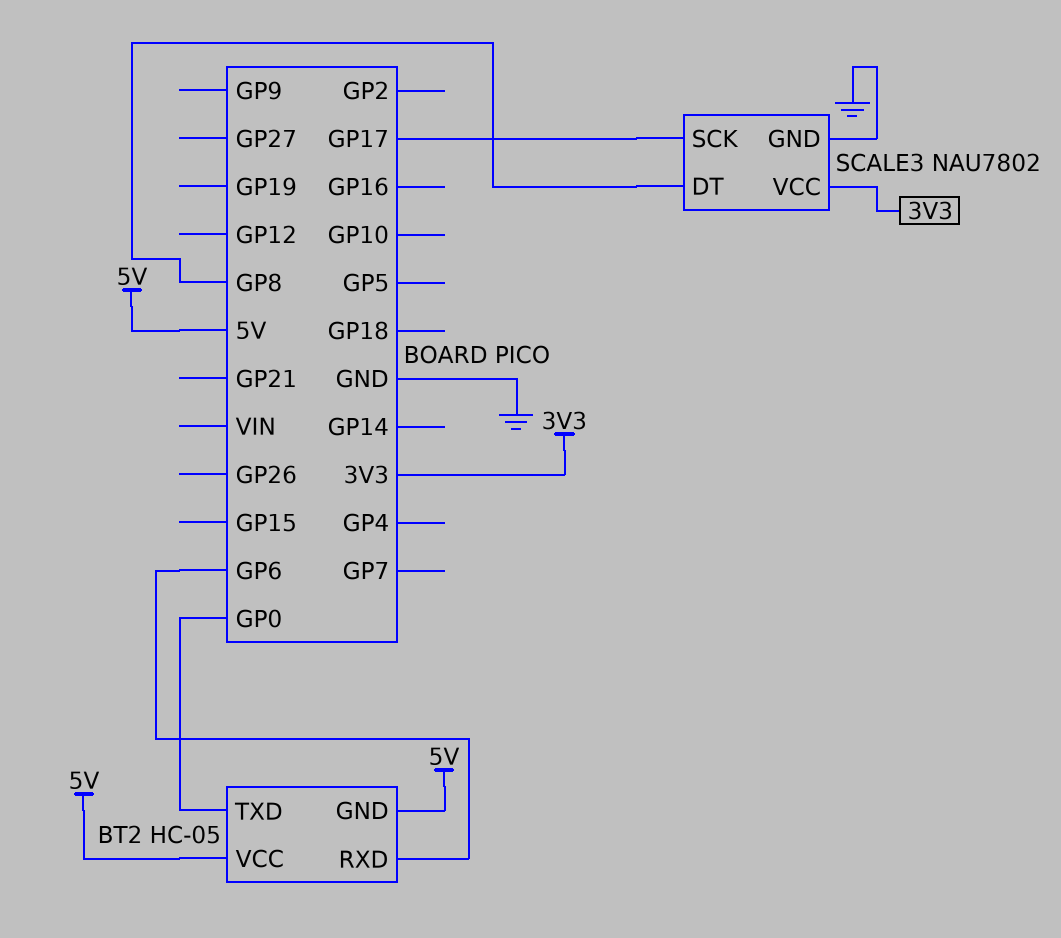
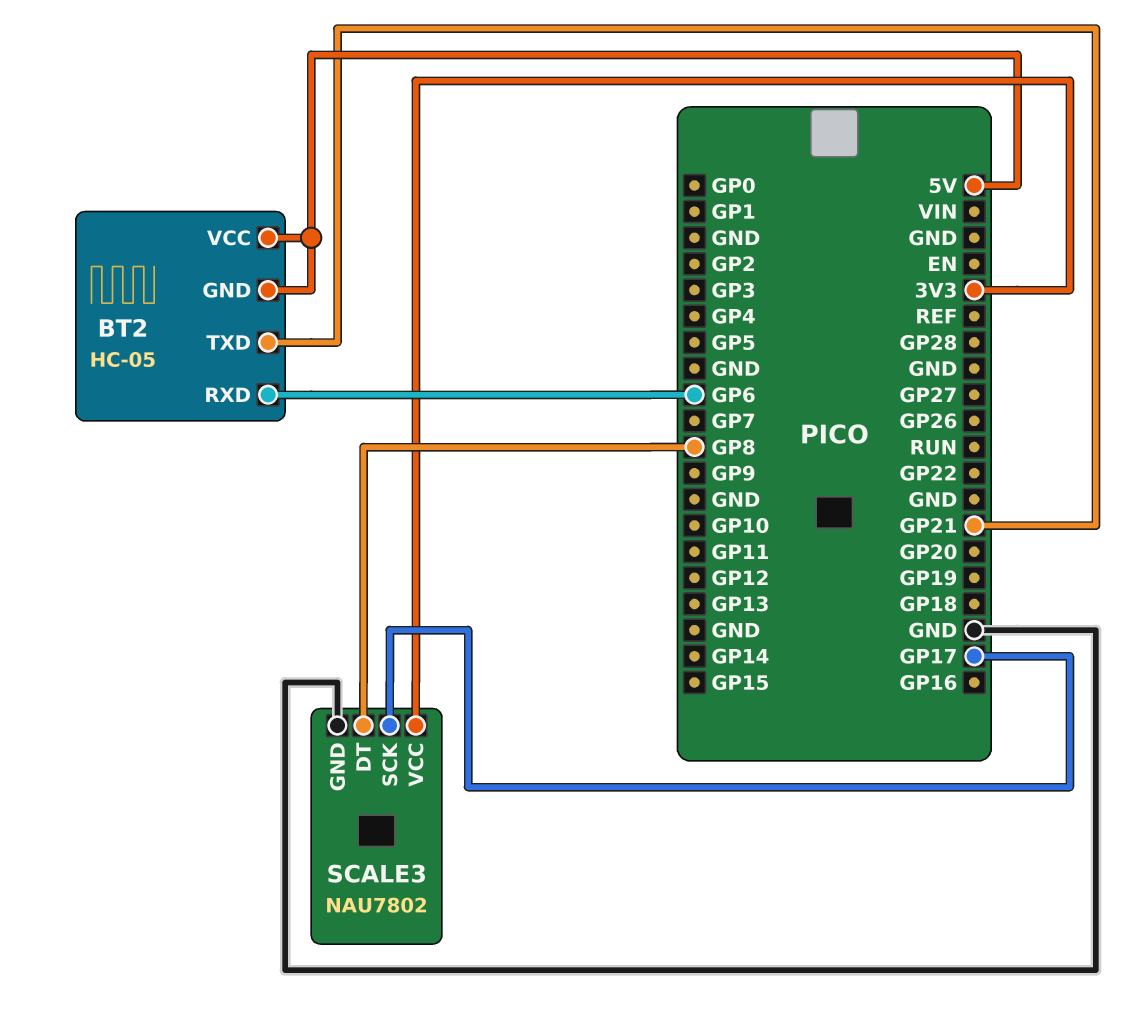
BT2 pin TXD: GP0 -> GP21

